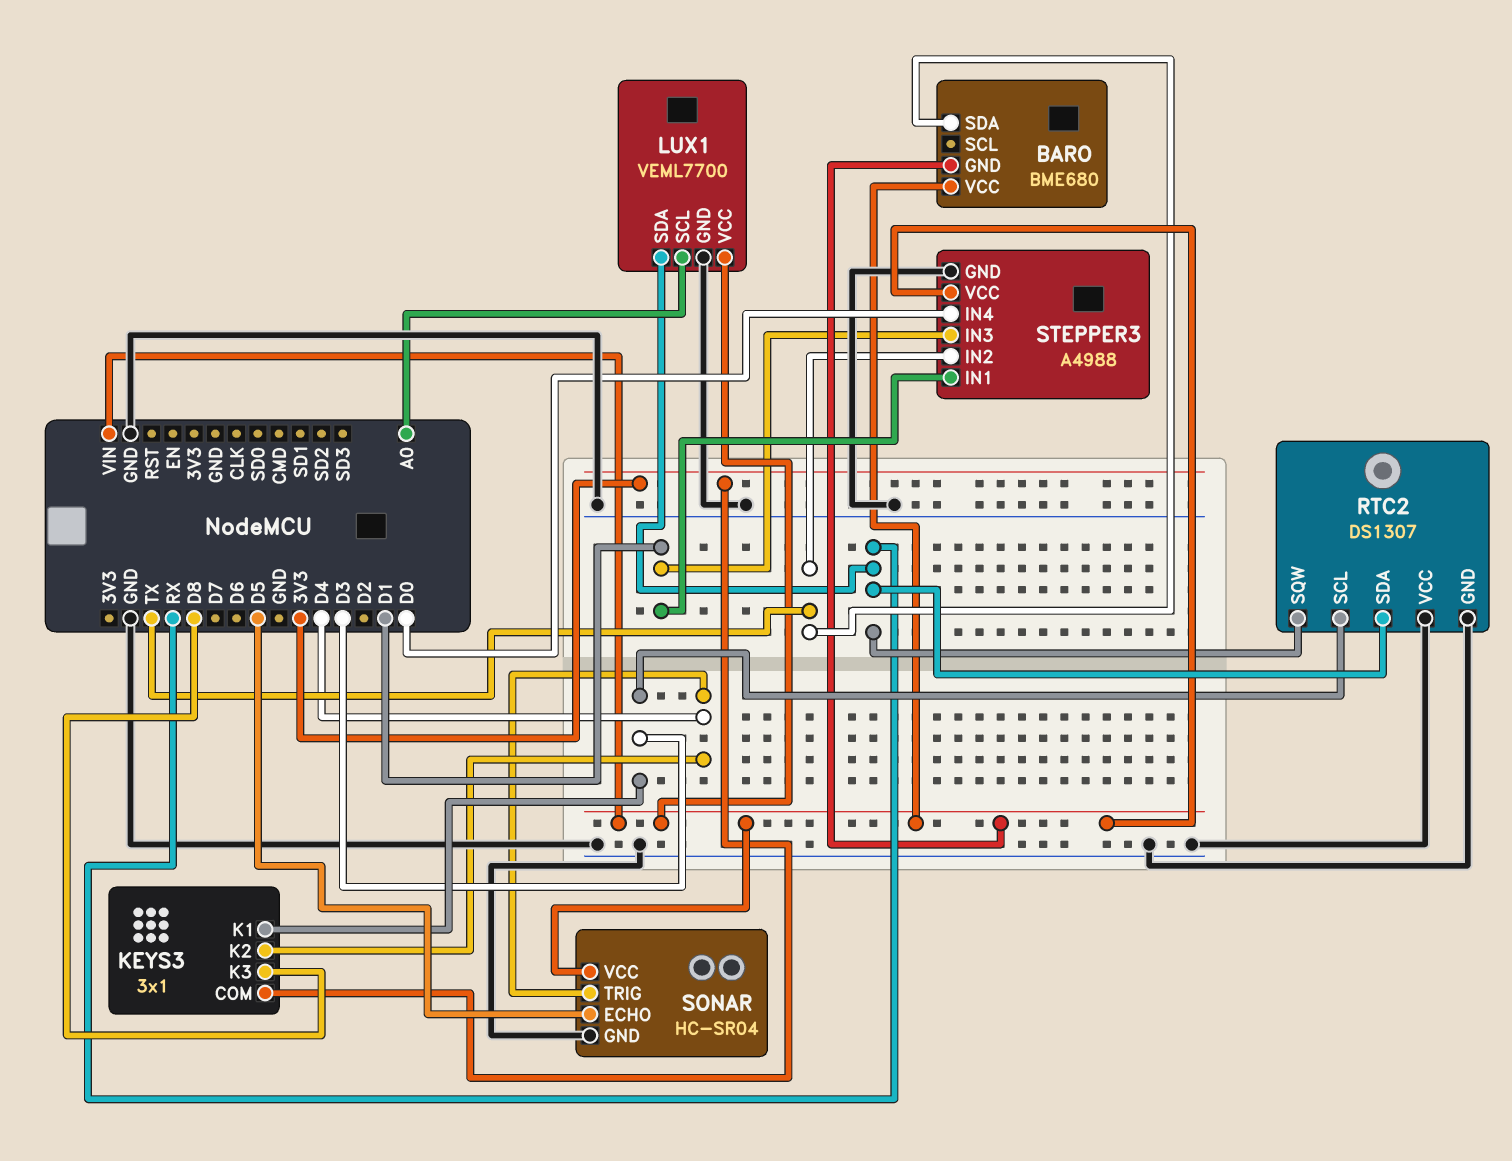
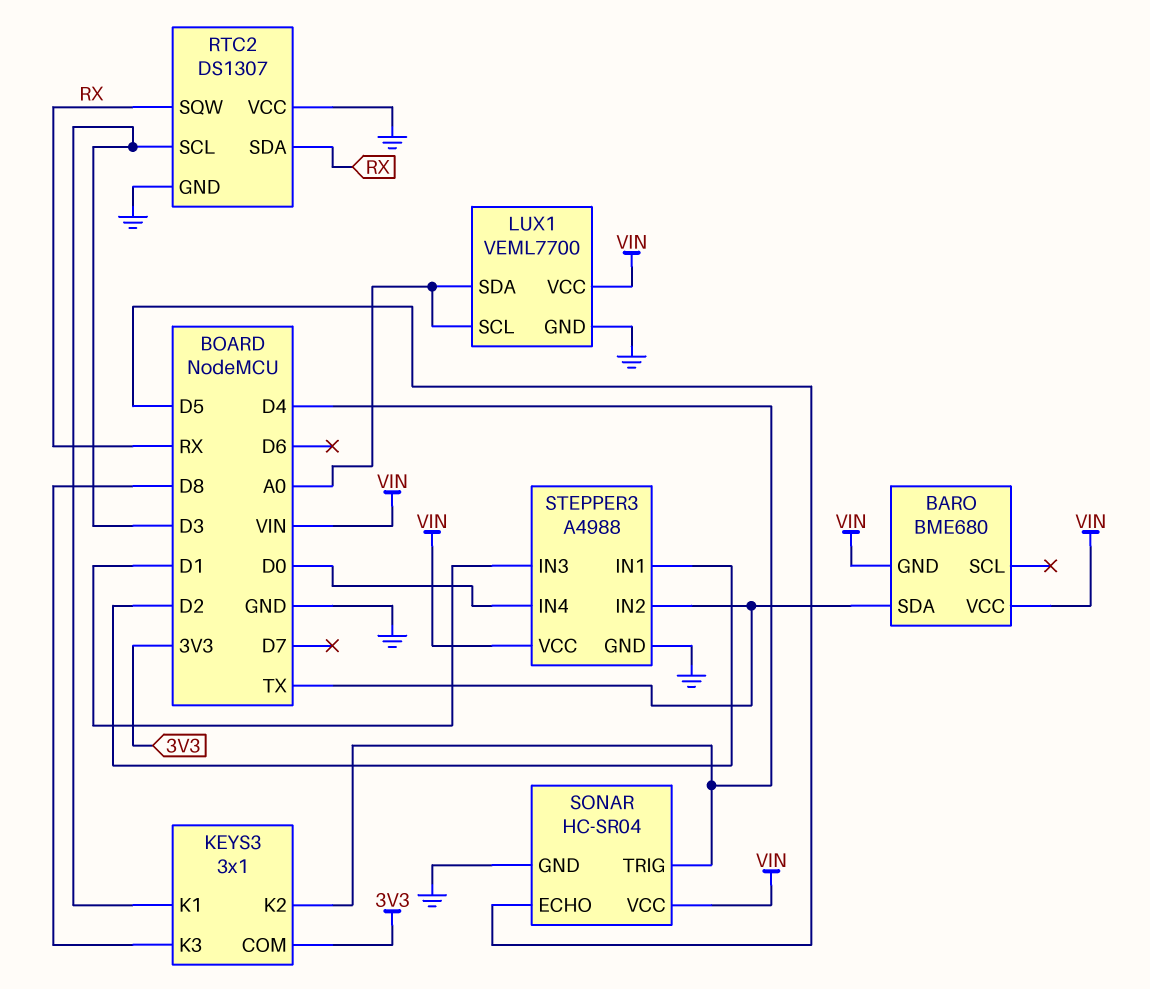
LUX1 pin SDA: RX -> A0
STEPPER3 pin IN1: D1 -> D2

